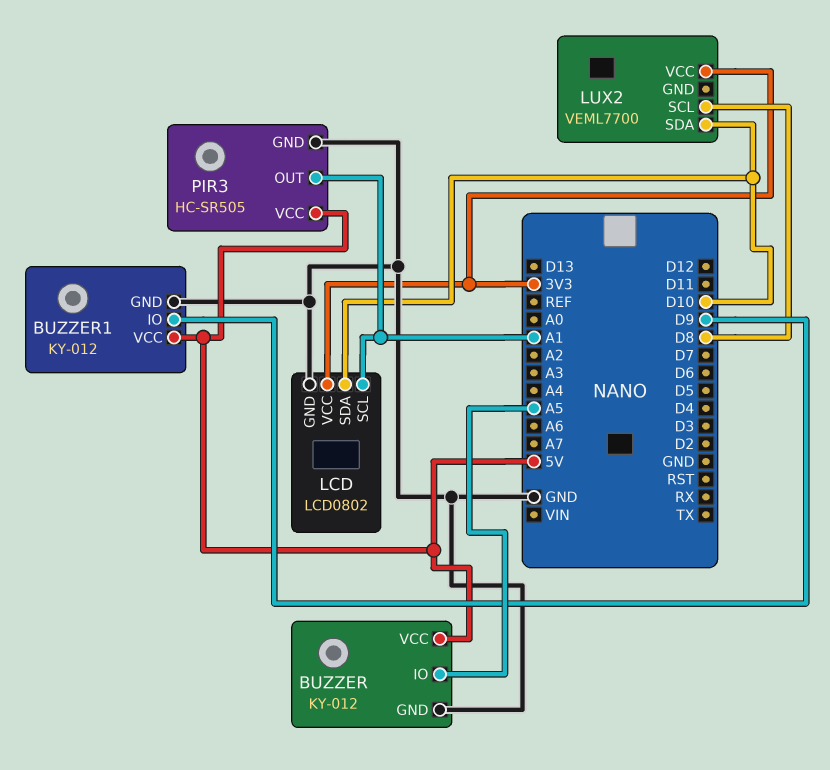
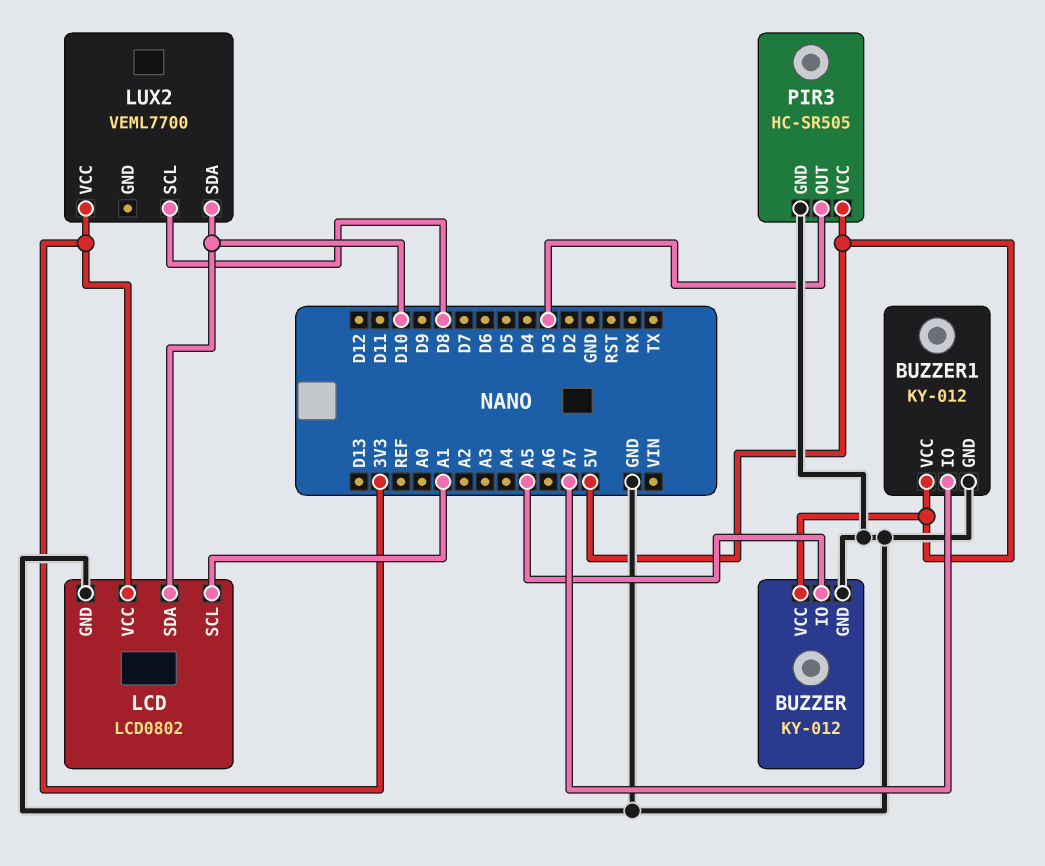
BUZZER1 pin IO: D9 -> A7
PIR3 pin OUT: A1 -> D3

